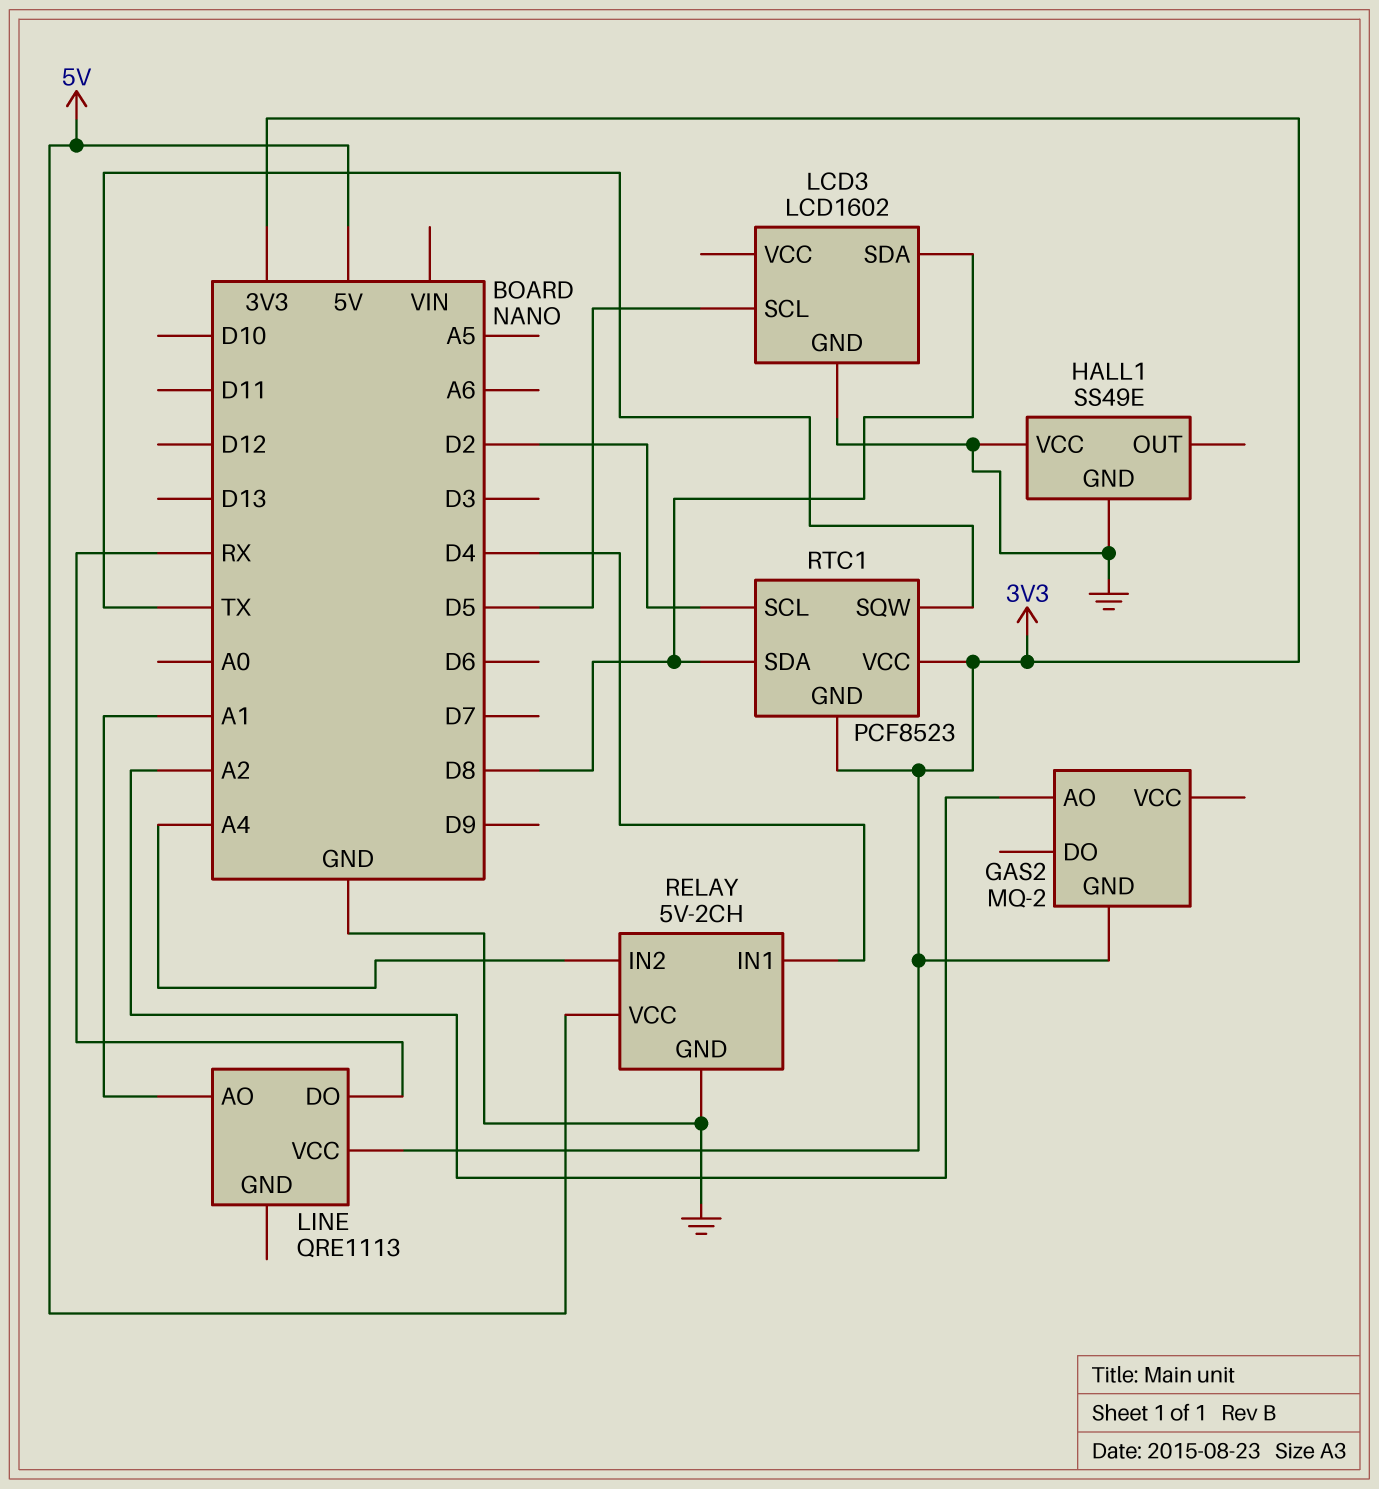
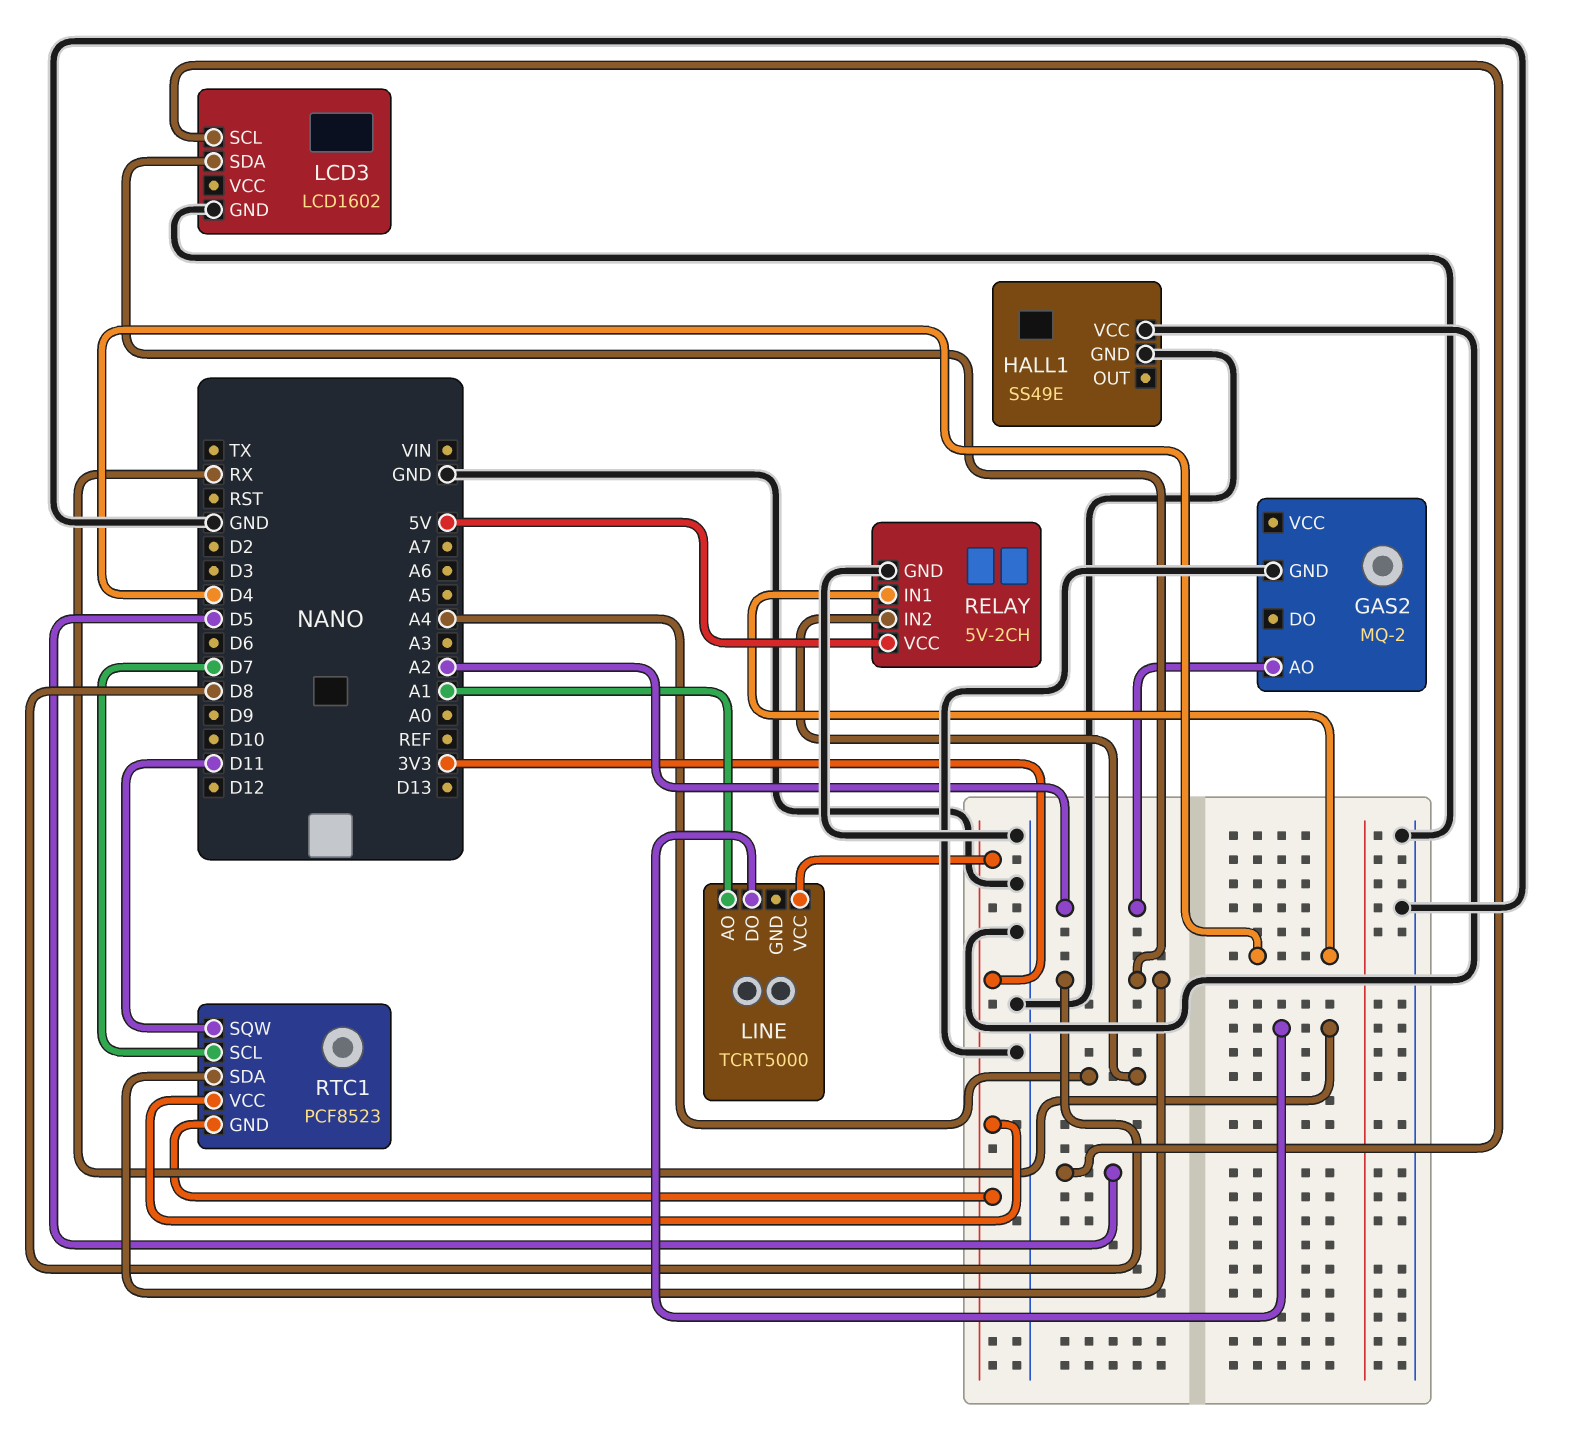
GAS2 pin GND: 3V3 -> GND
LINE: QRE1113 -> TCRT5000
RTC1 pin SCL: D2 -> D7
RTC1 pin SQW: TX -> D11

